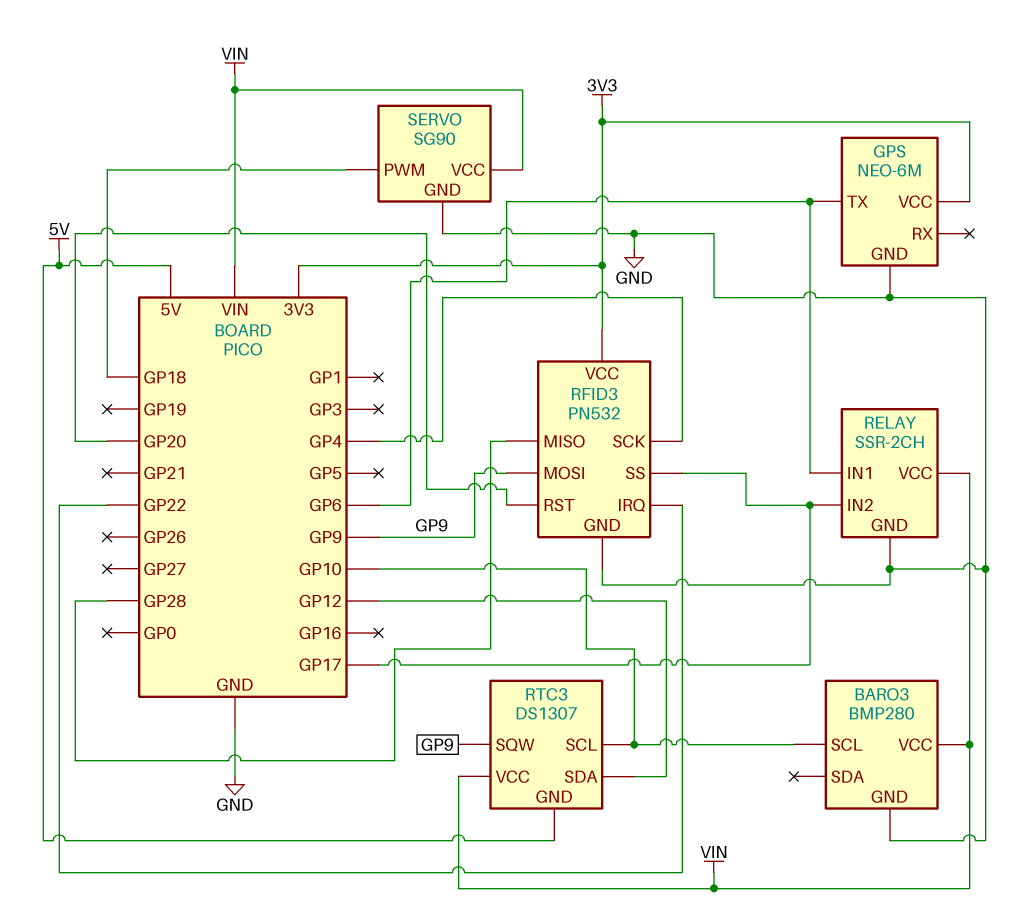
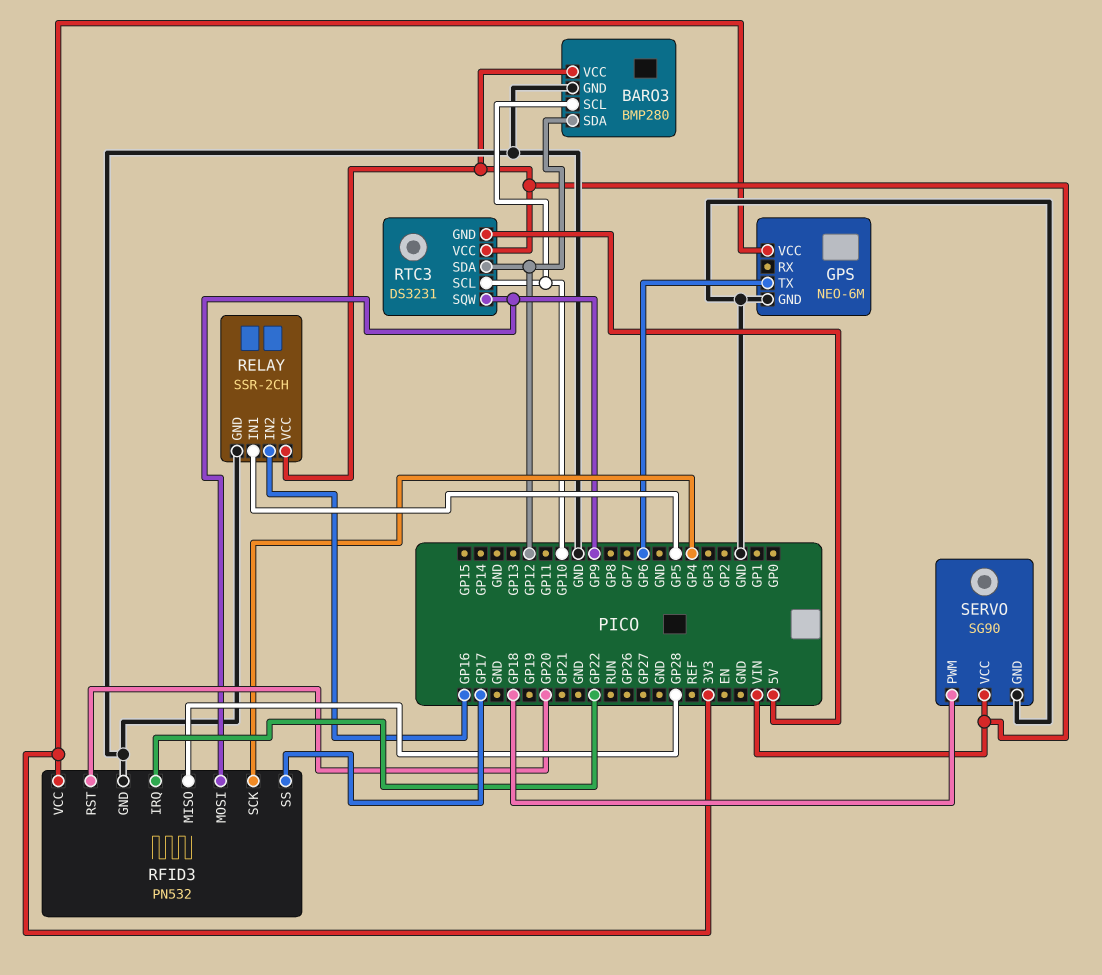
BARO3 pin SDA: none -> GP12
RELAY pin IN1: GP6 -> GP5
RELAY pin IN2: GP17 -> GP16
RTC3: DS1307 -> DS3231

